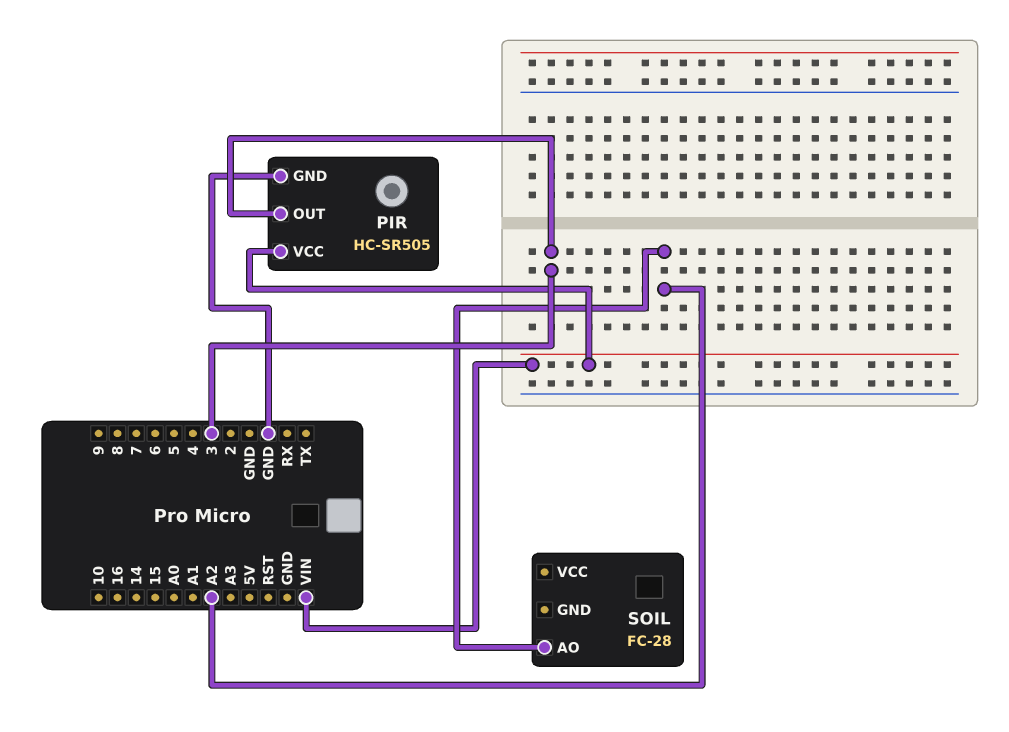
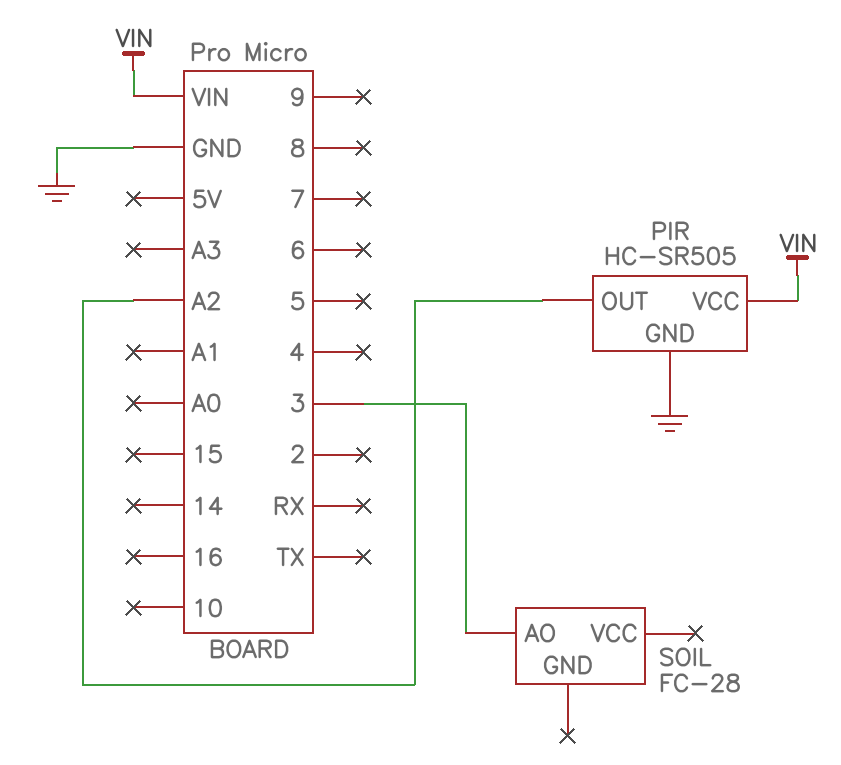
PIR pin OUT: 3 -> A2
SOIL pin AO: A2 -> 3

